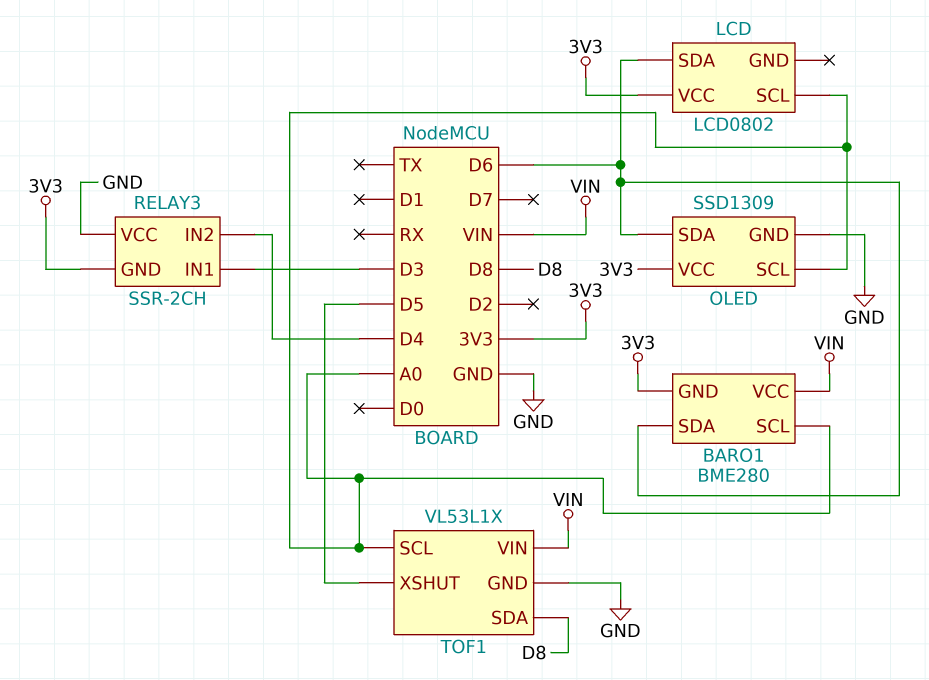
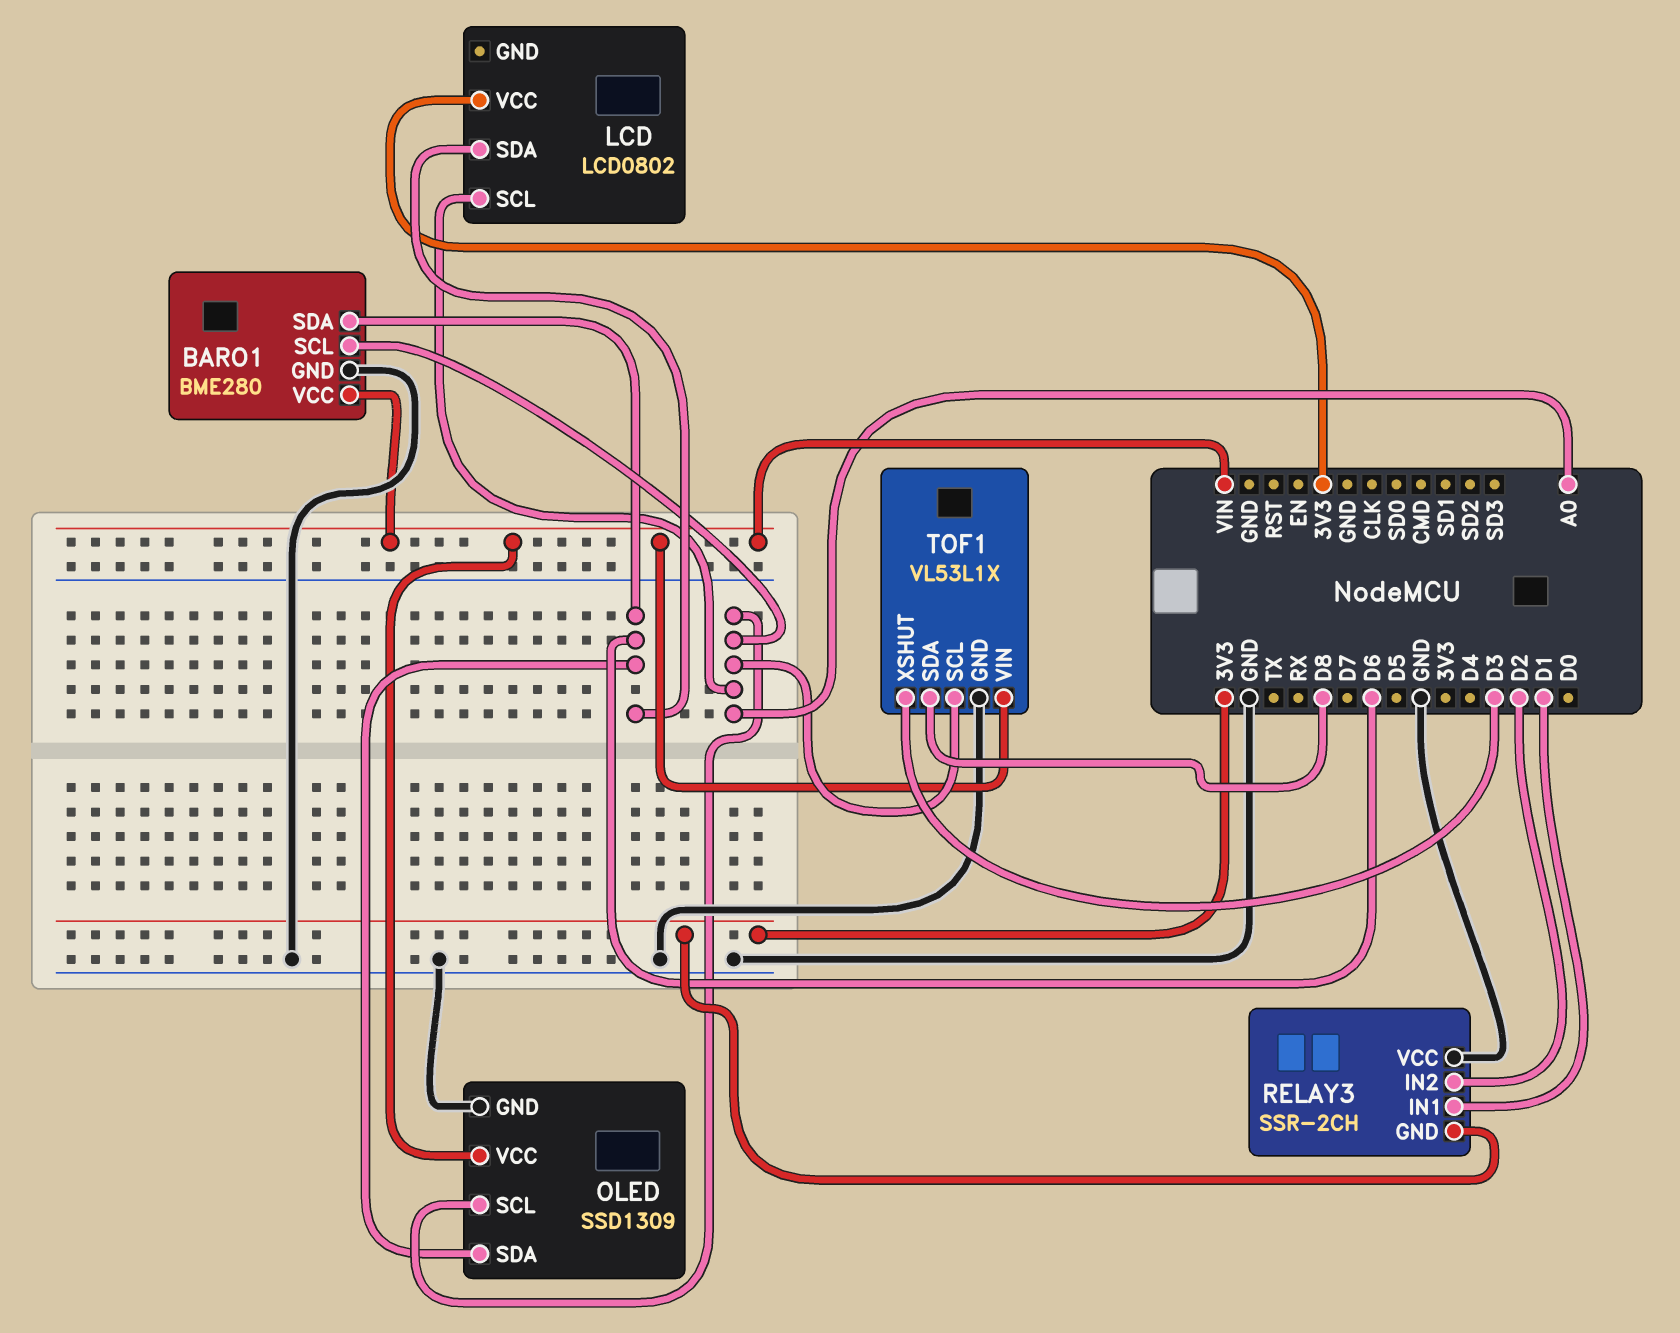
BARO1 pin GND: 3V3 -> GND
OLED pin VCC: 3V3 -> VIN
RELAY3 pin IN1: D3 -> D1
RELAY3 pin IN2: D4 -> D2
TOF1 pin XSHUT: D5 -> D3

